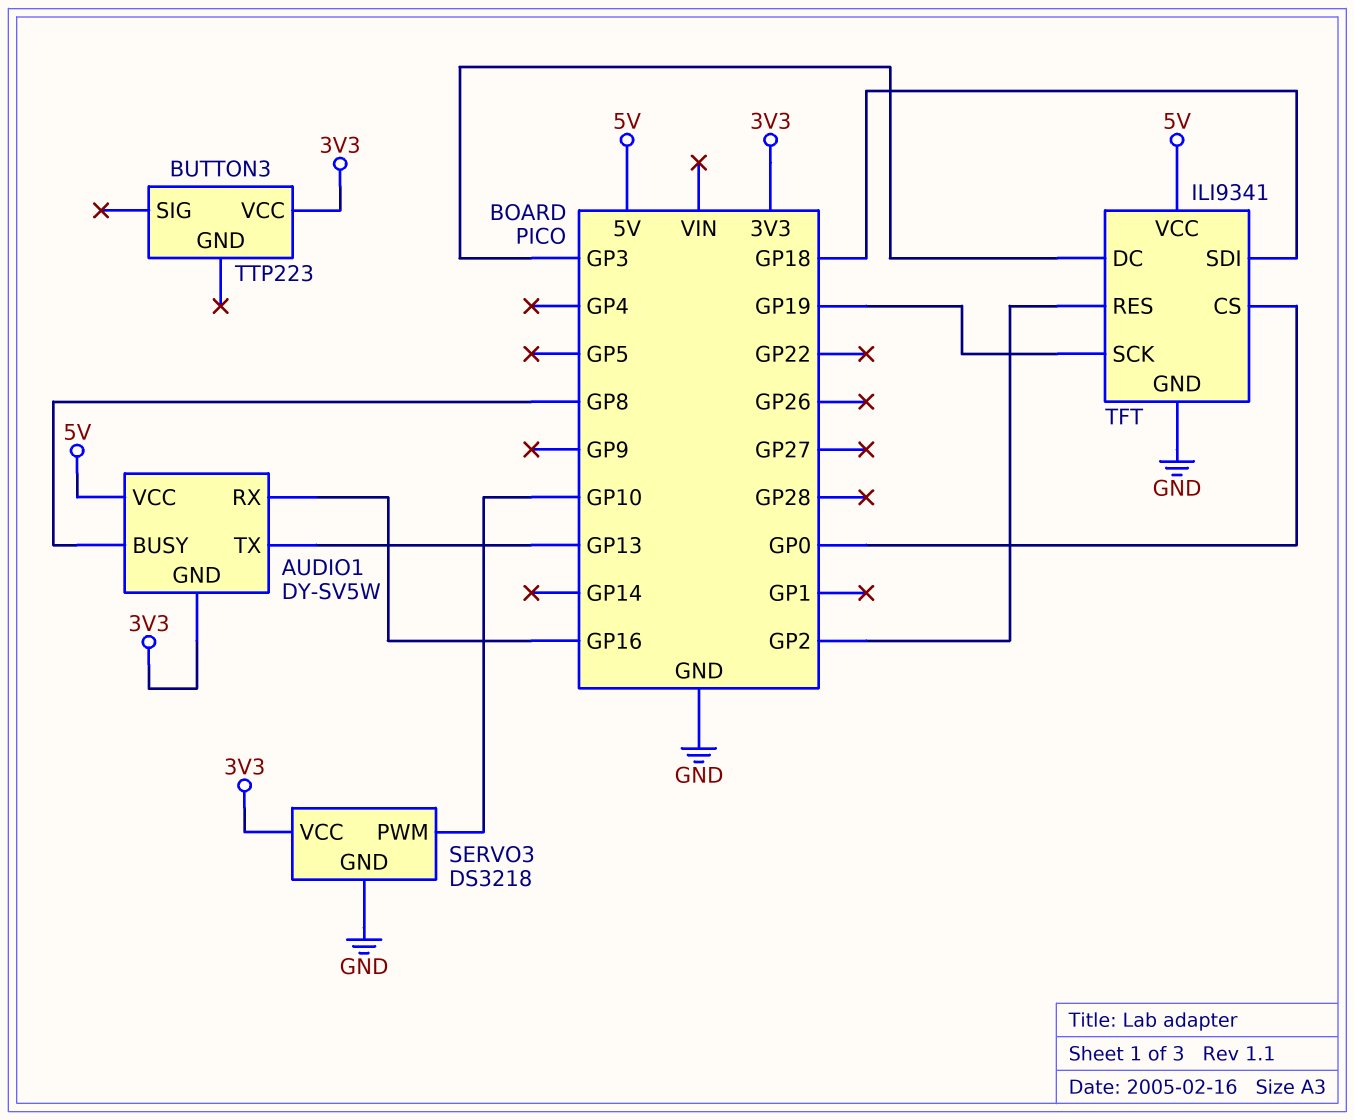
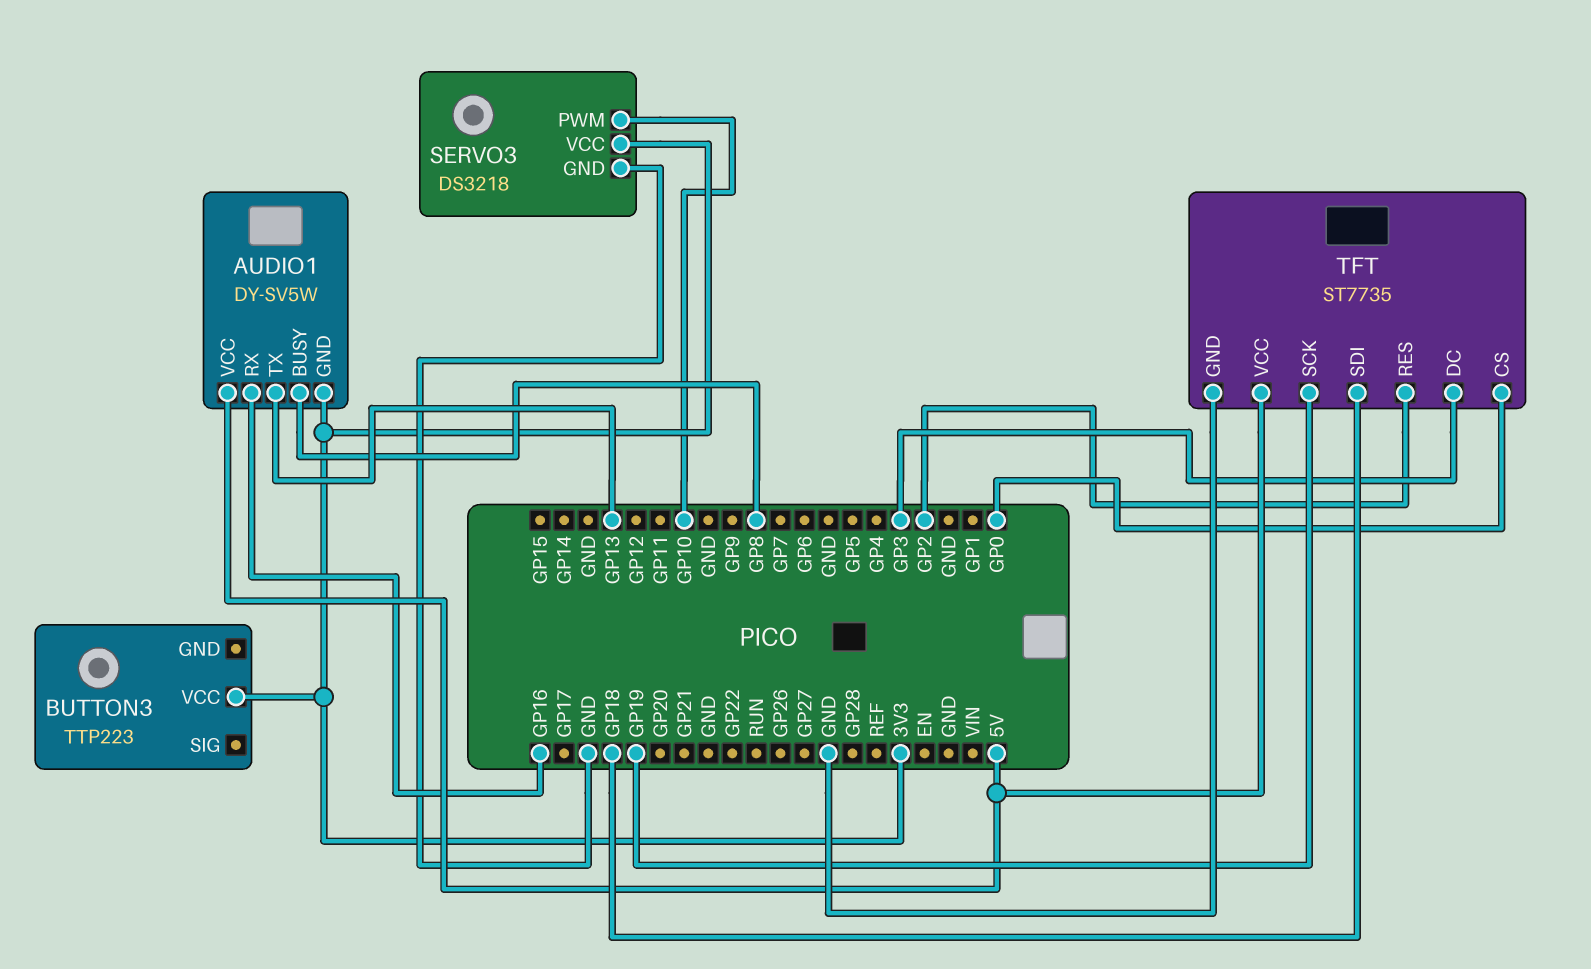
TFT: ILI9341 -> ST7735

